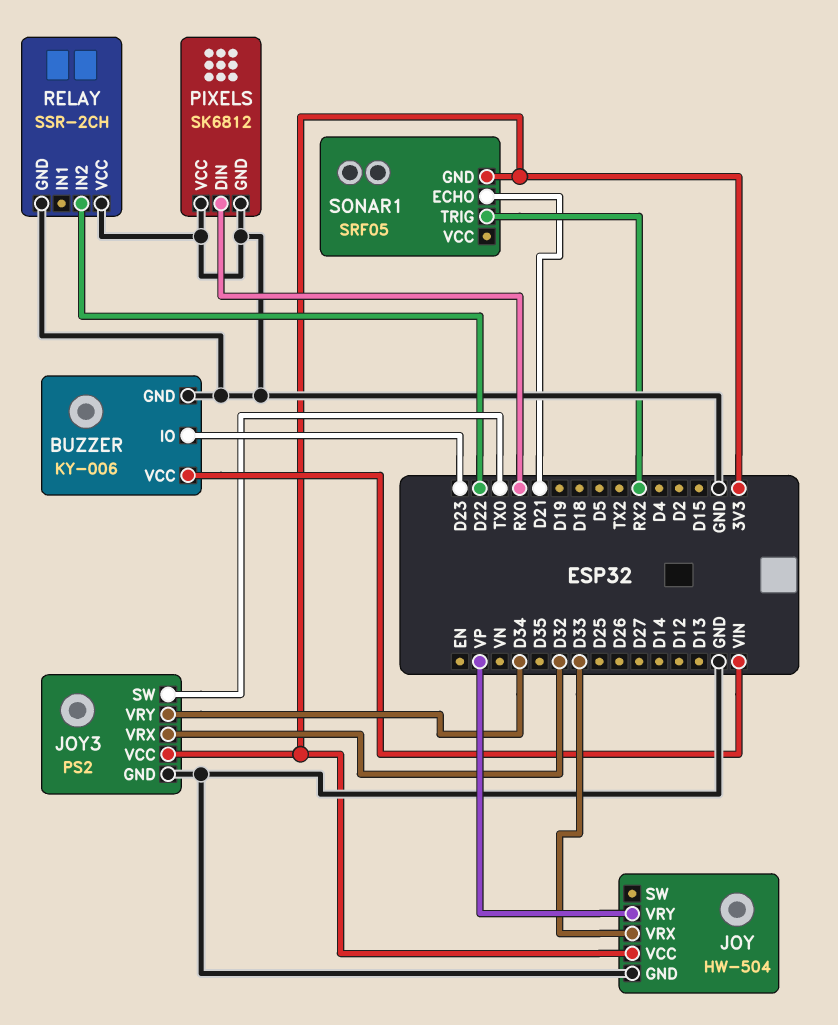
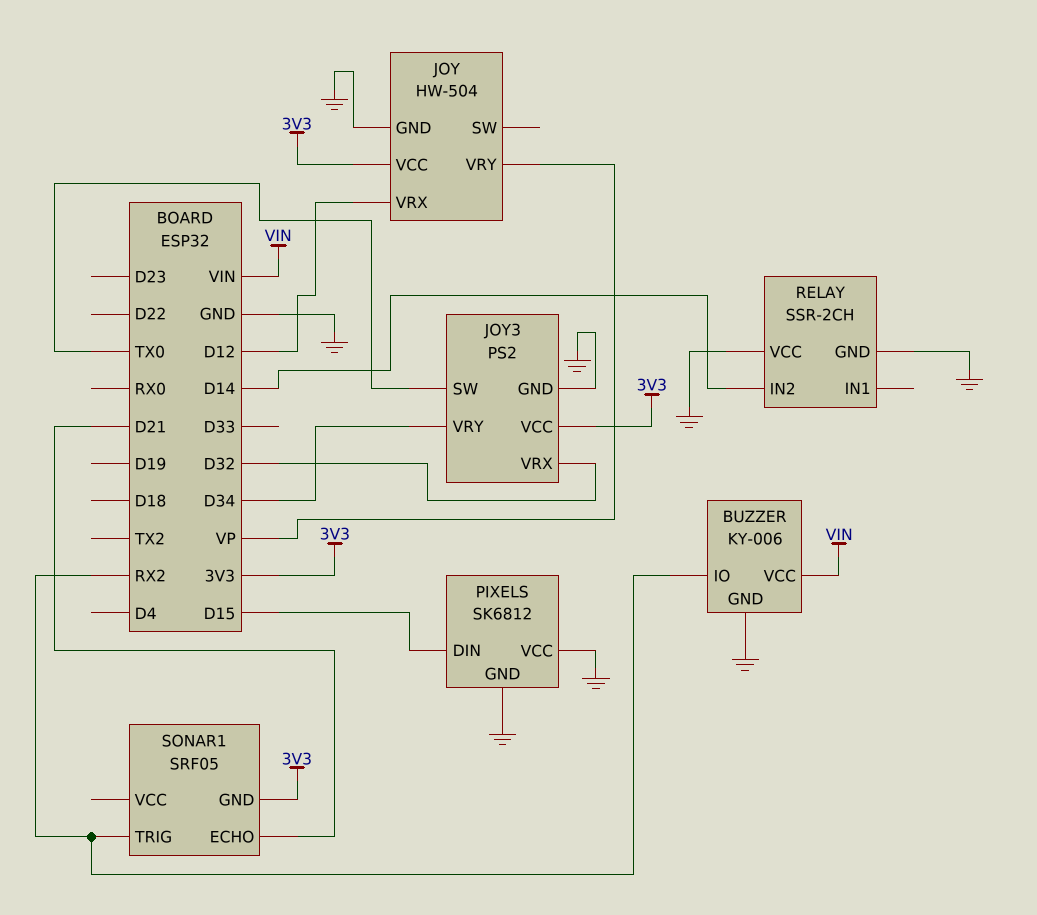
BUZZER pin IO: D23 -> RX2
JOY pin VRX: D33 -> D12
PIXELS pin DIN: RX0 -> D15
RELAY pin IN2: D22 -> D14

